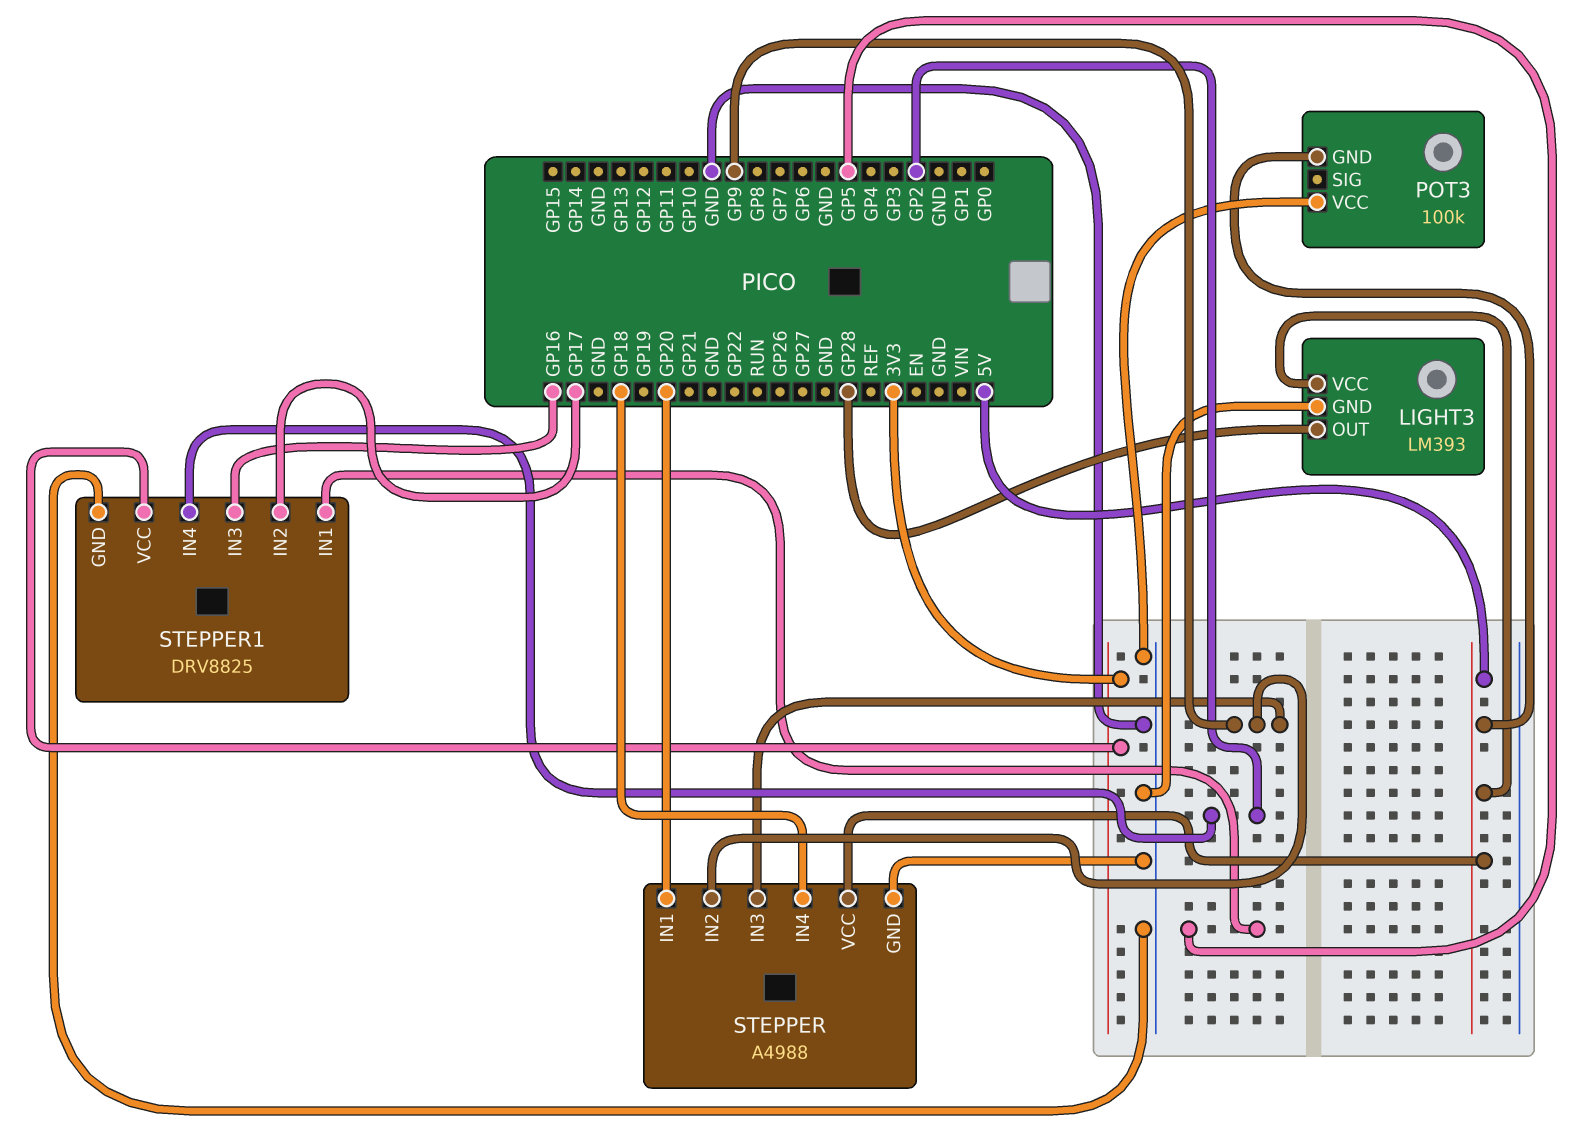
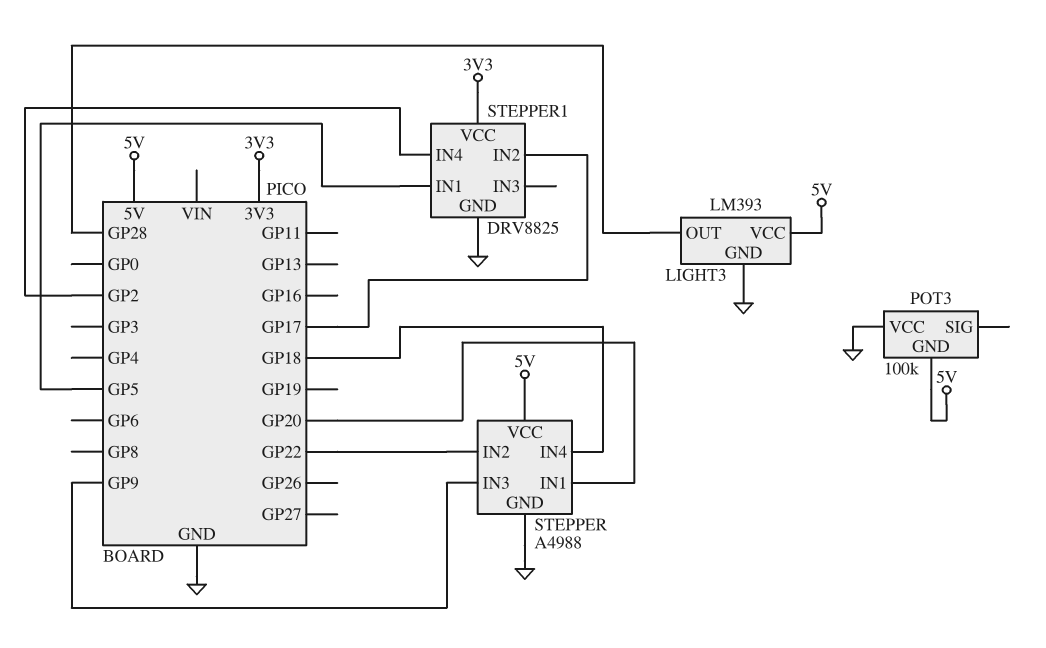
STEPPER pin IN2: GP9 -> GP22
STEPPER1 pin IN3: GP16 -> none

